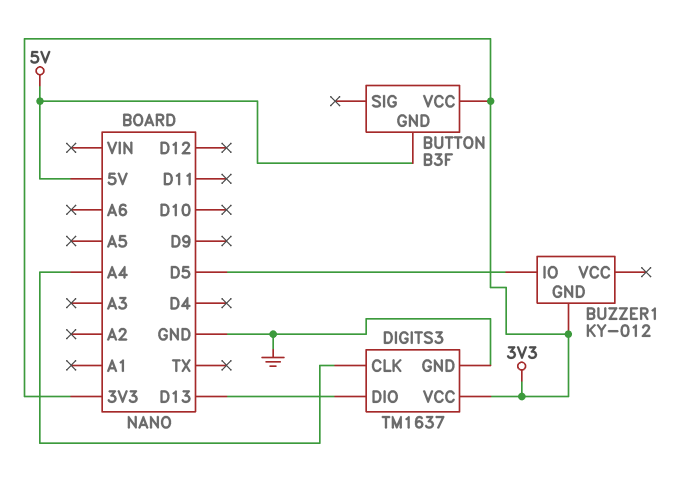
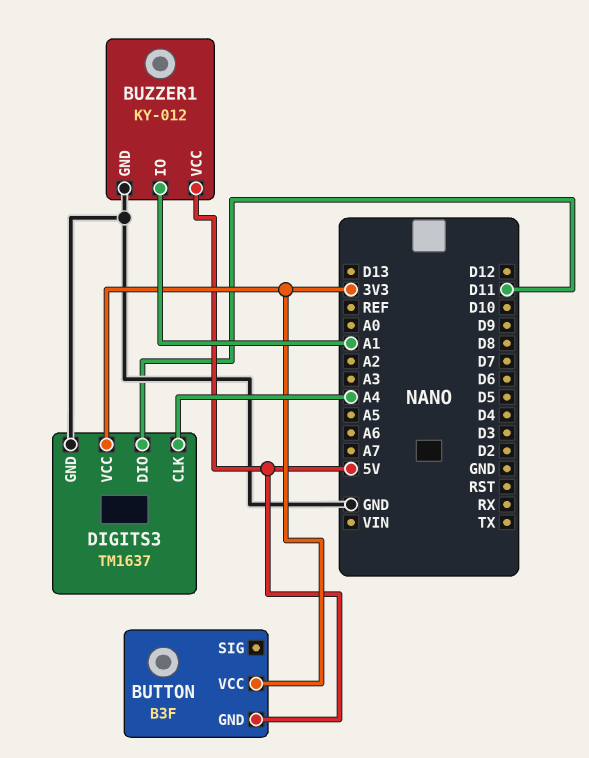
BUZZER1 pin GND: 3V3 -> GND
BUZZER1 pin IO: D5 -> A1
BUZZER1 pin VCC: none -> 5V
DIGITS3 pin DIO: D13 -> D11

